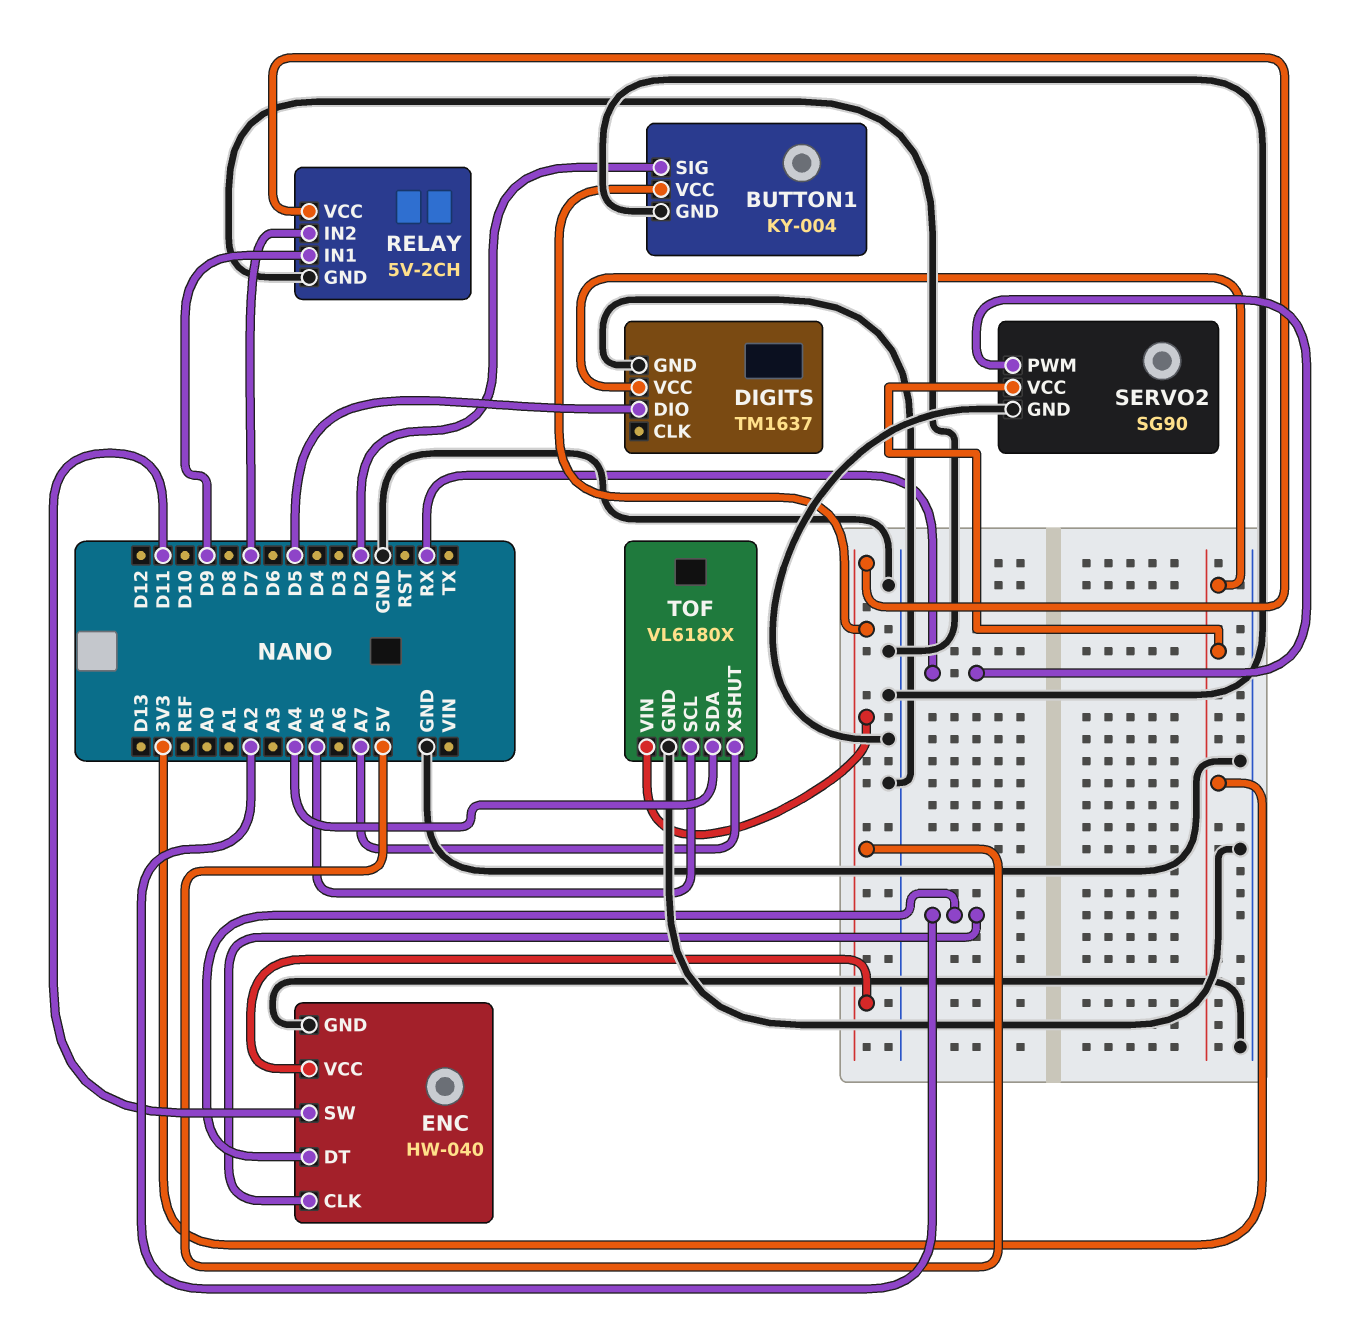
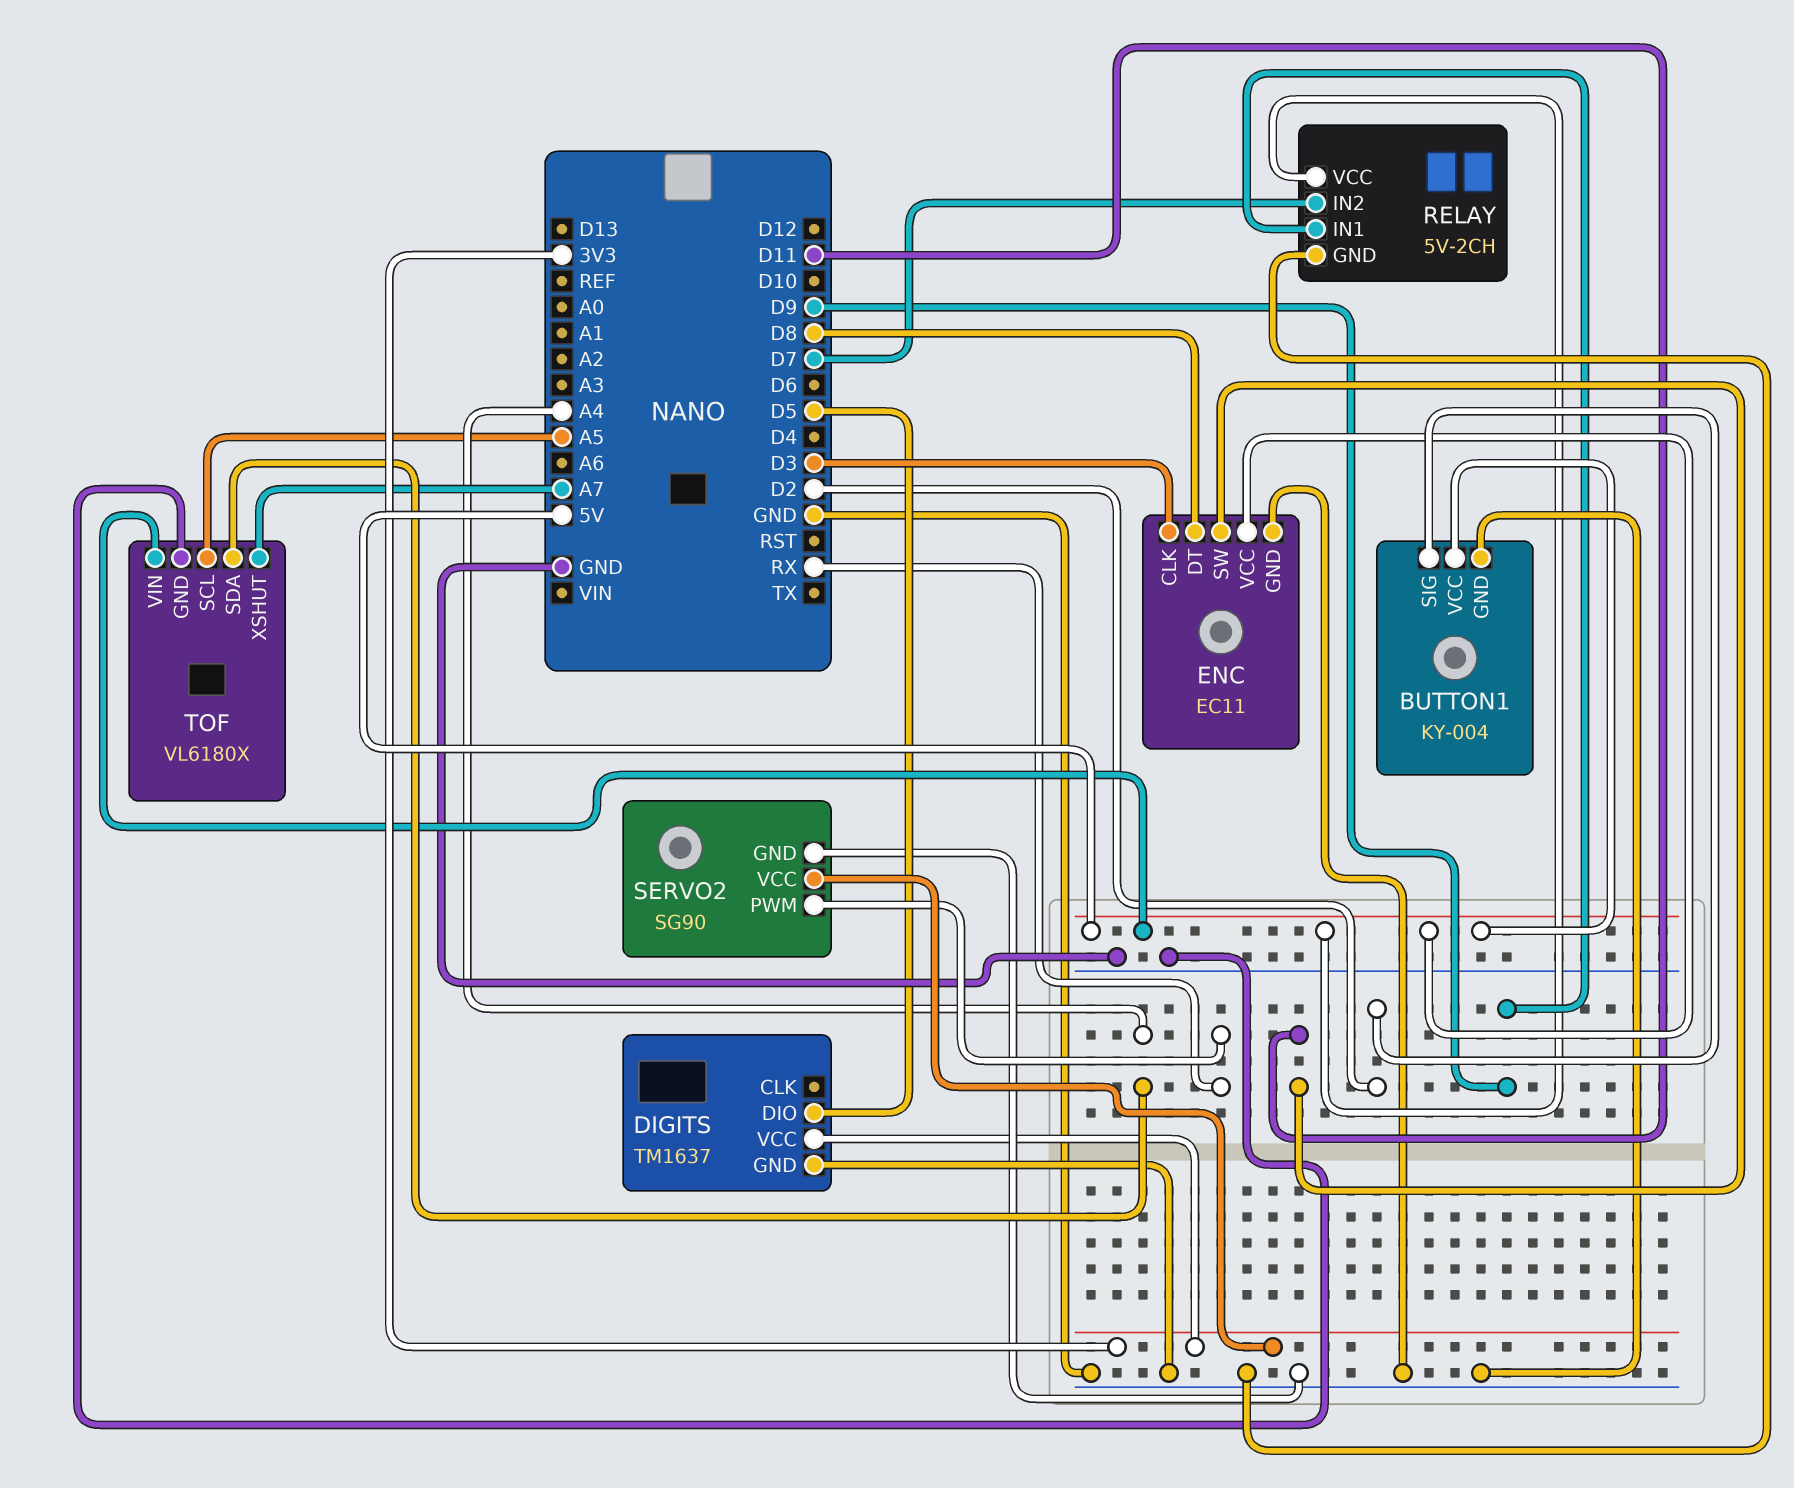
ENC: HW-040 -> EC11
ENC pin CLK: A2 -> D3
ENC pin DT: A2 -> D8

